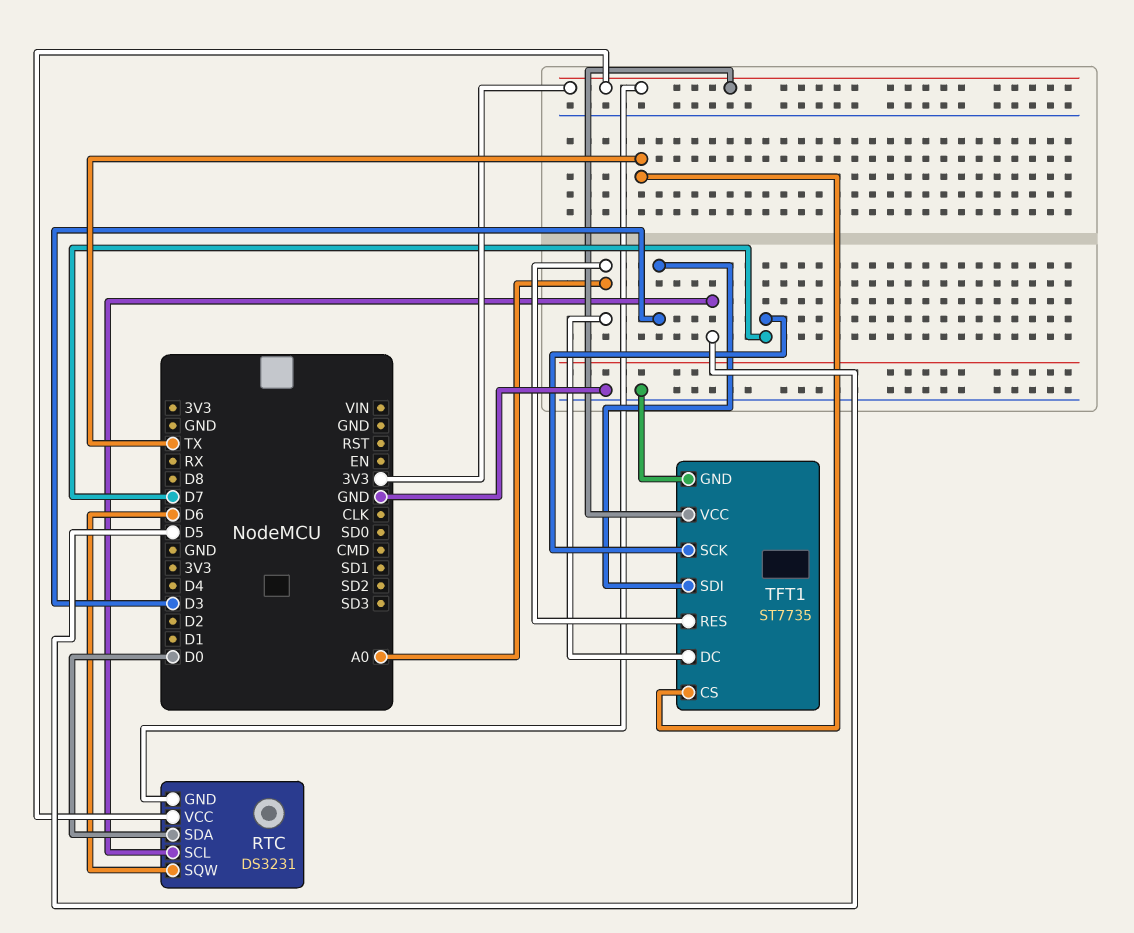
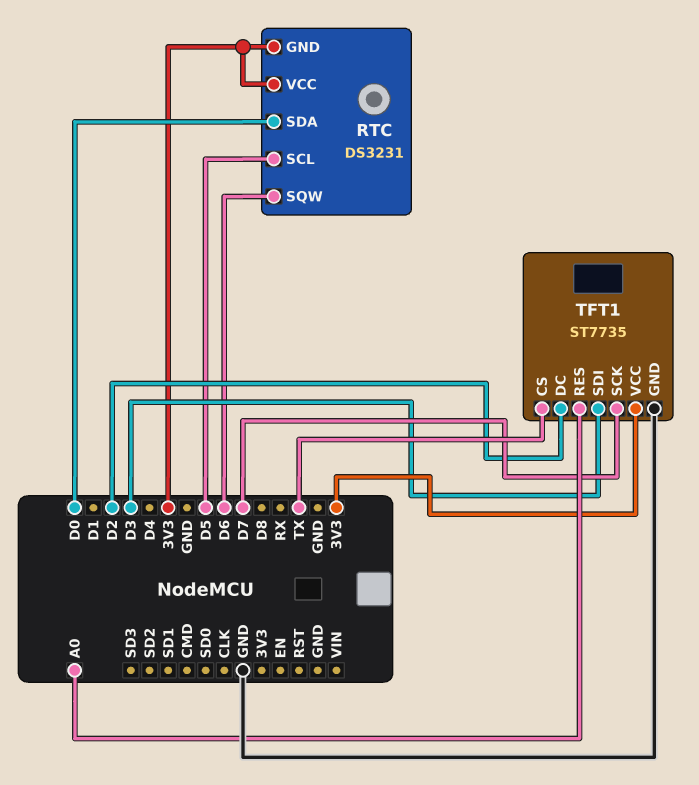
TFT1 pin DC: A0 -> D2

